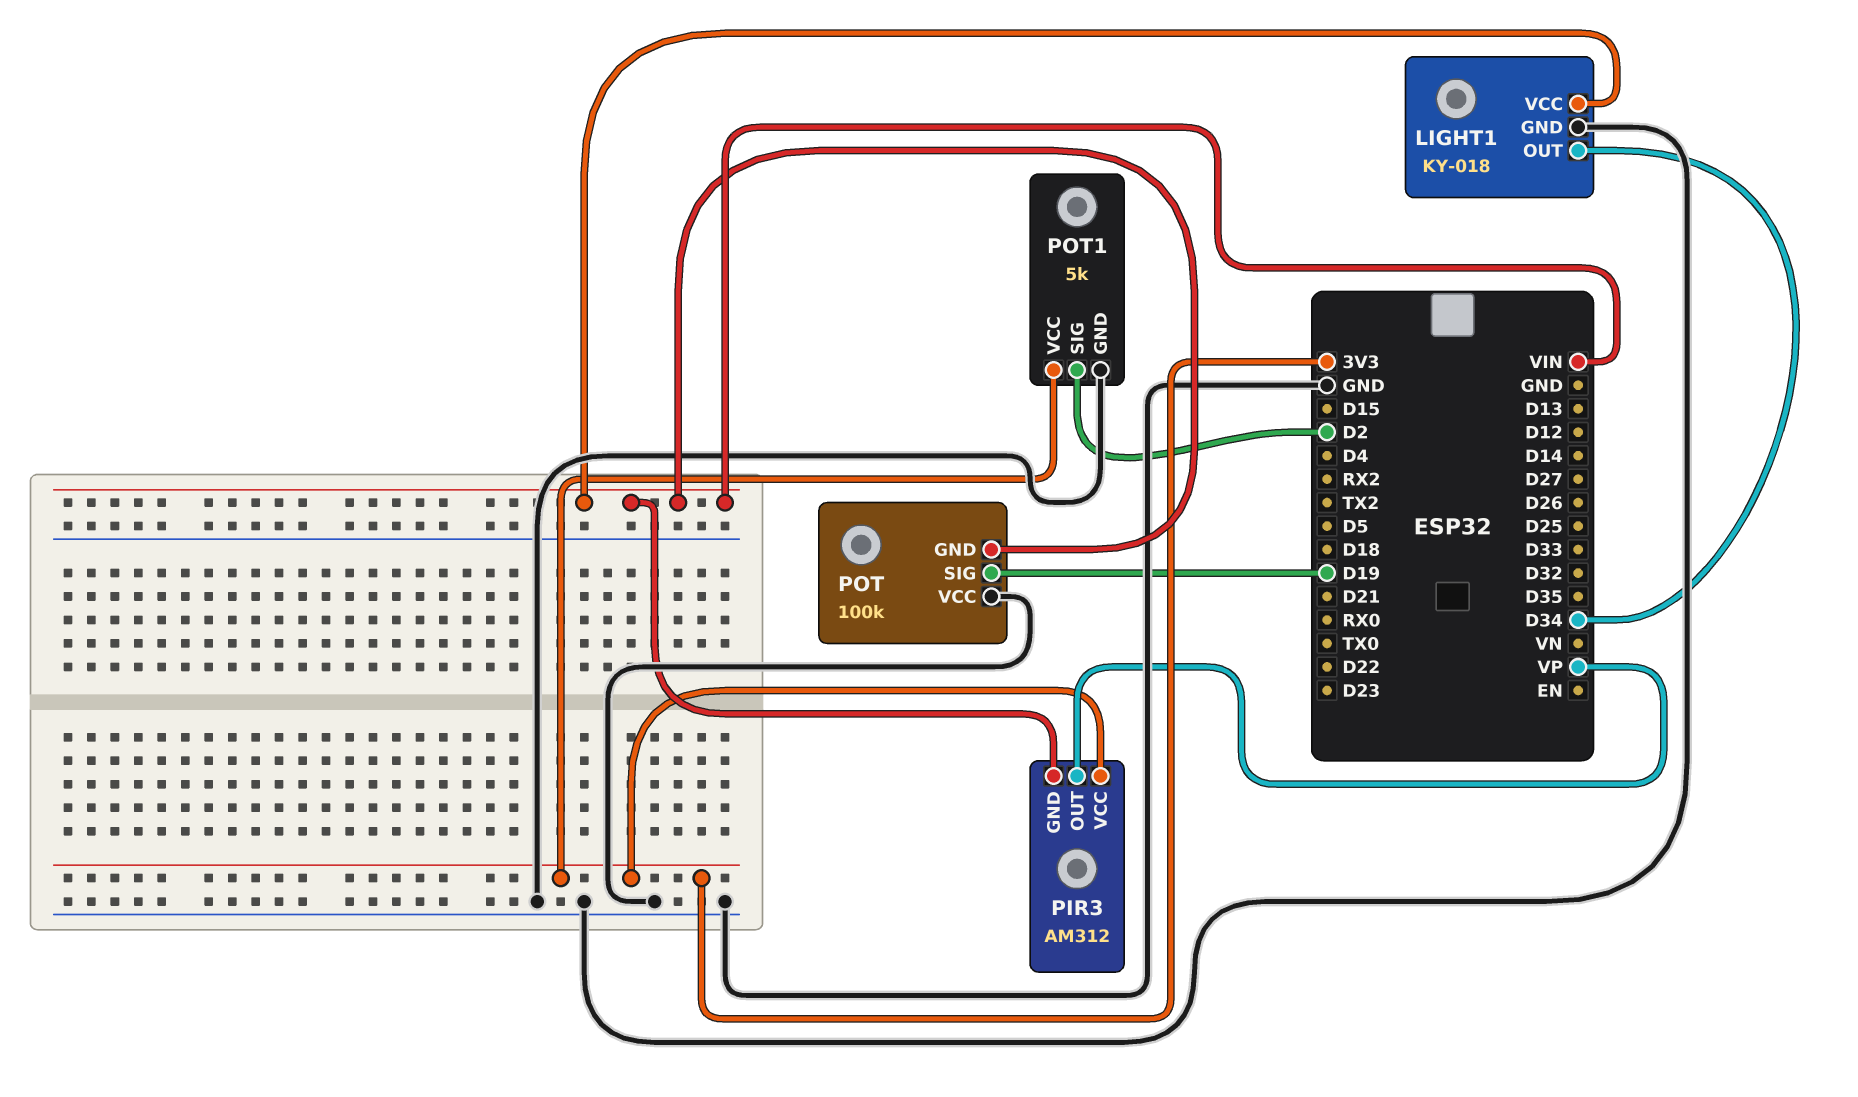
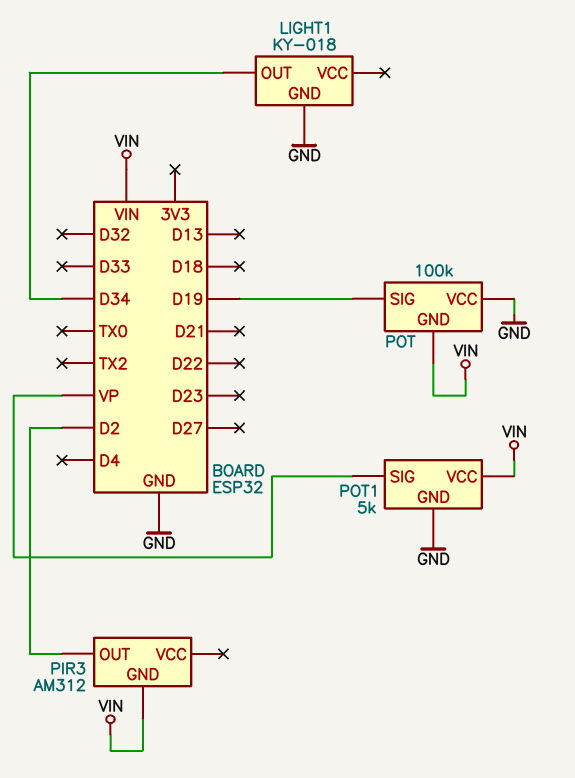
LIGHT1 pin VCC: VIN -> none
PIR3 pin OUT: VP -> D2
PIR3 pin VCC: 3V3 -> none
POT1 pin SIG: D2 -> VP
POT1 pin VCC: 3V3 -> VIN

